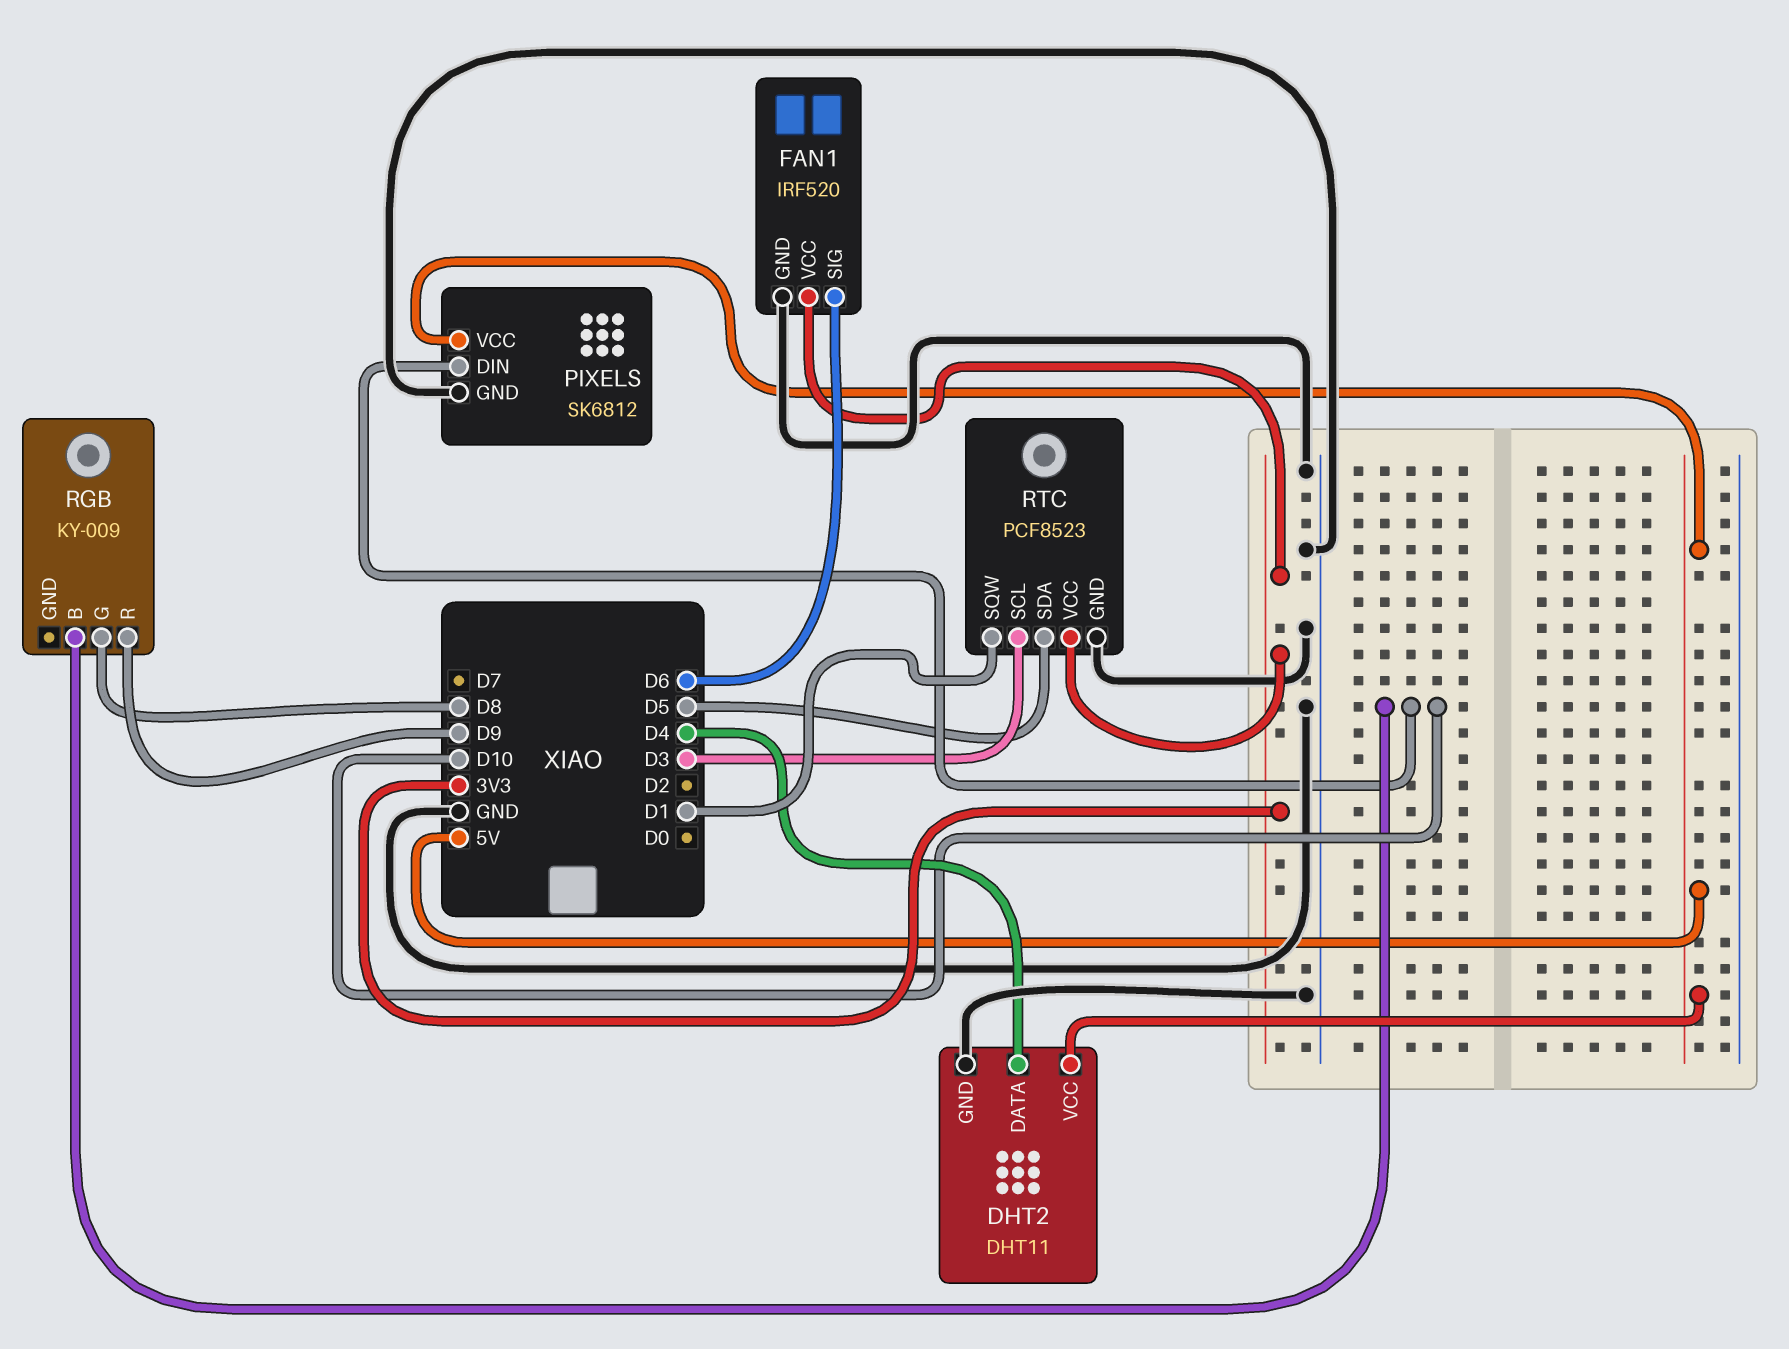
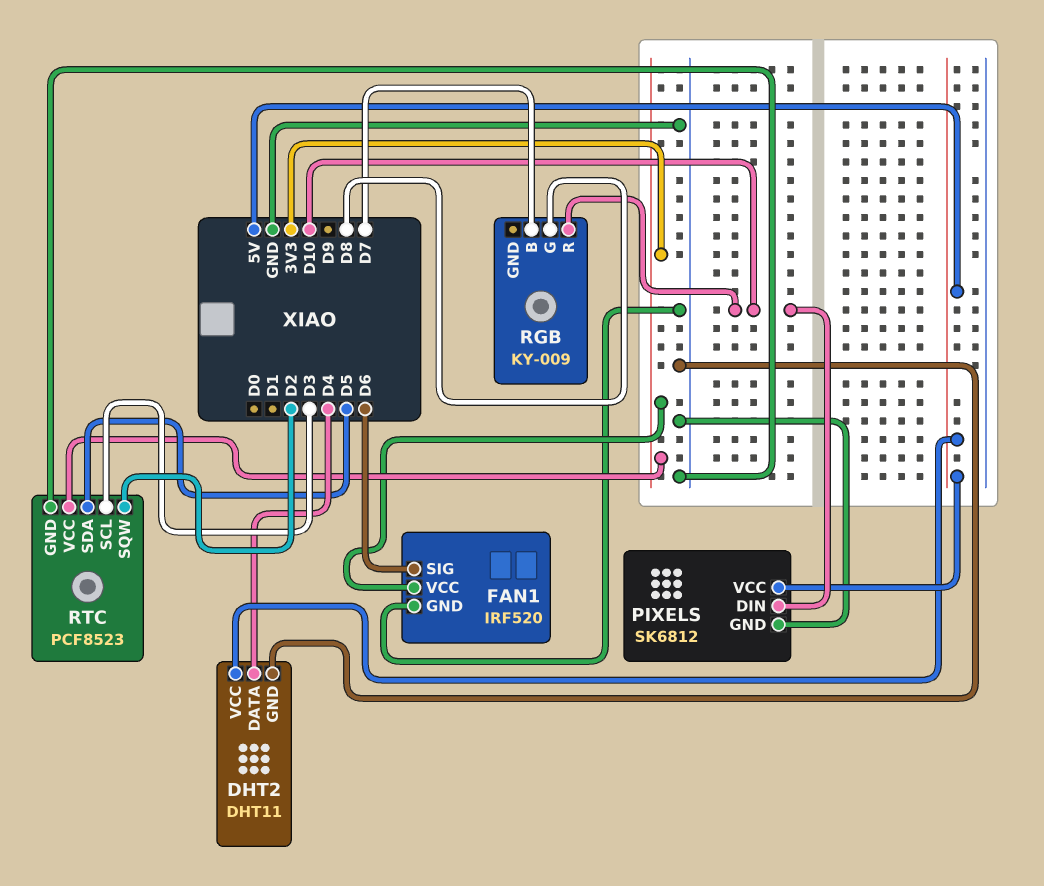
RGB pin B: D10 -> D7
RGB pin R: D9 -> D10
RTC pin SQW: D1 -> D2

